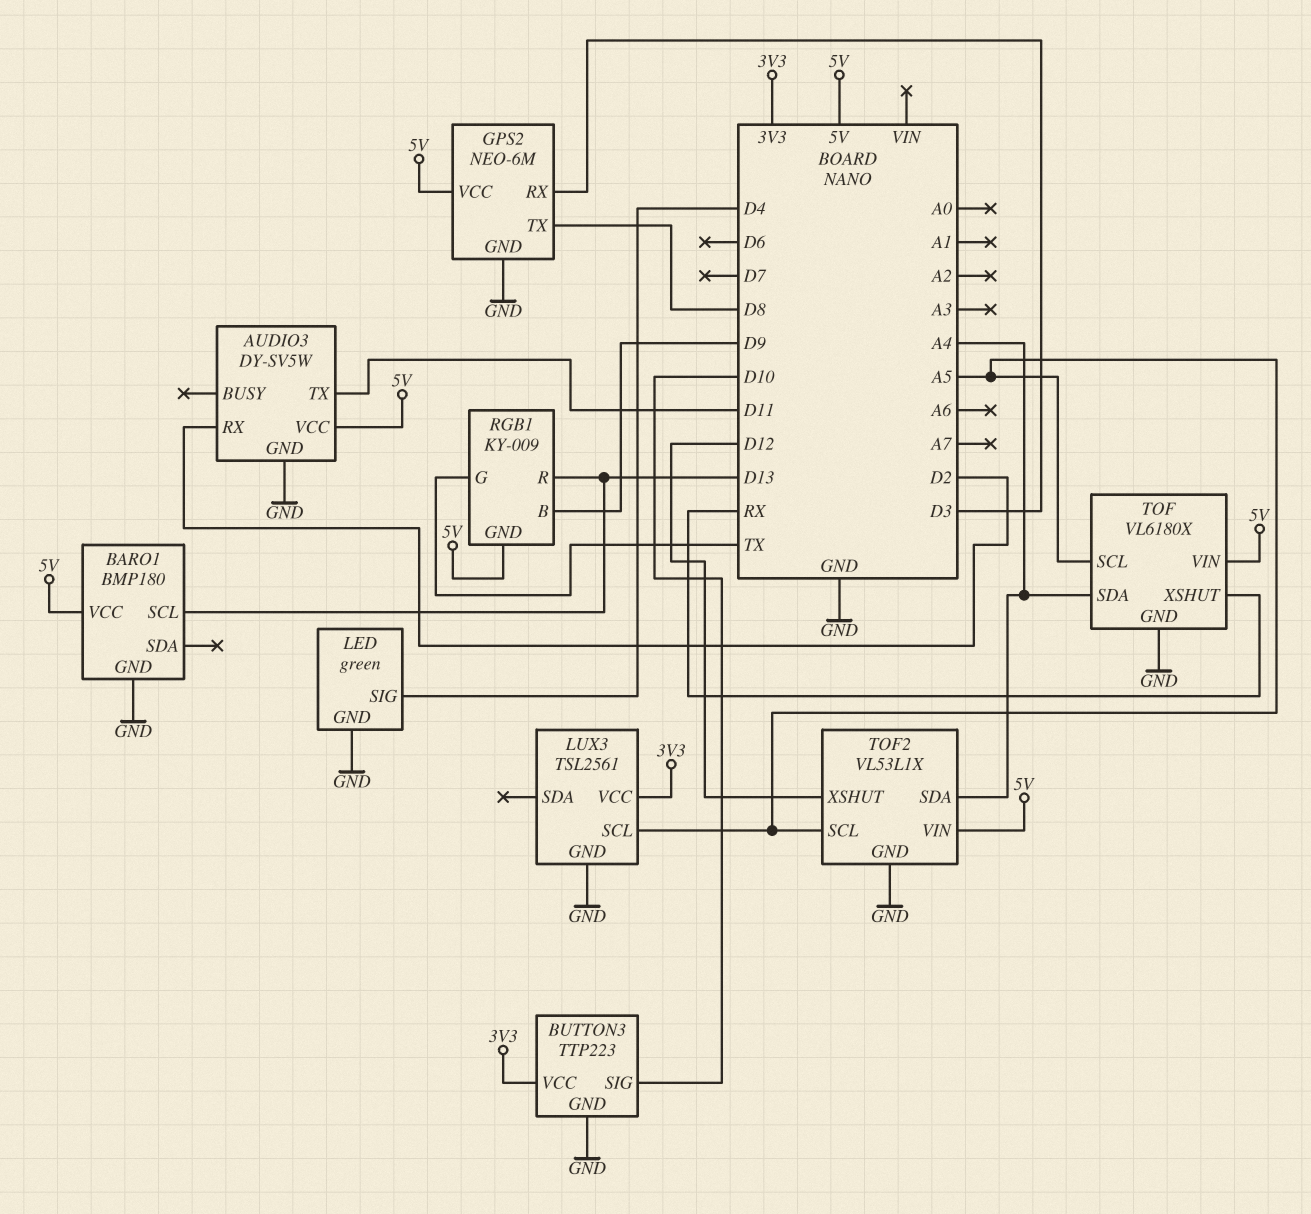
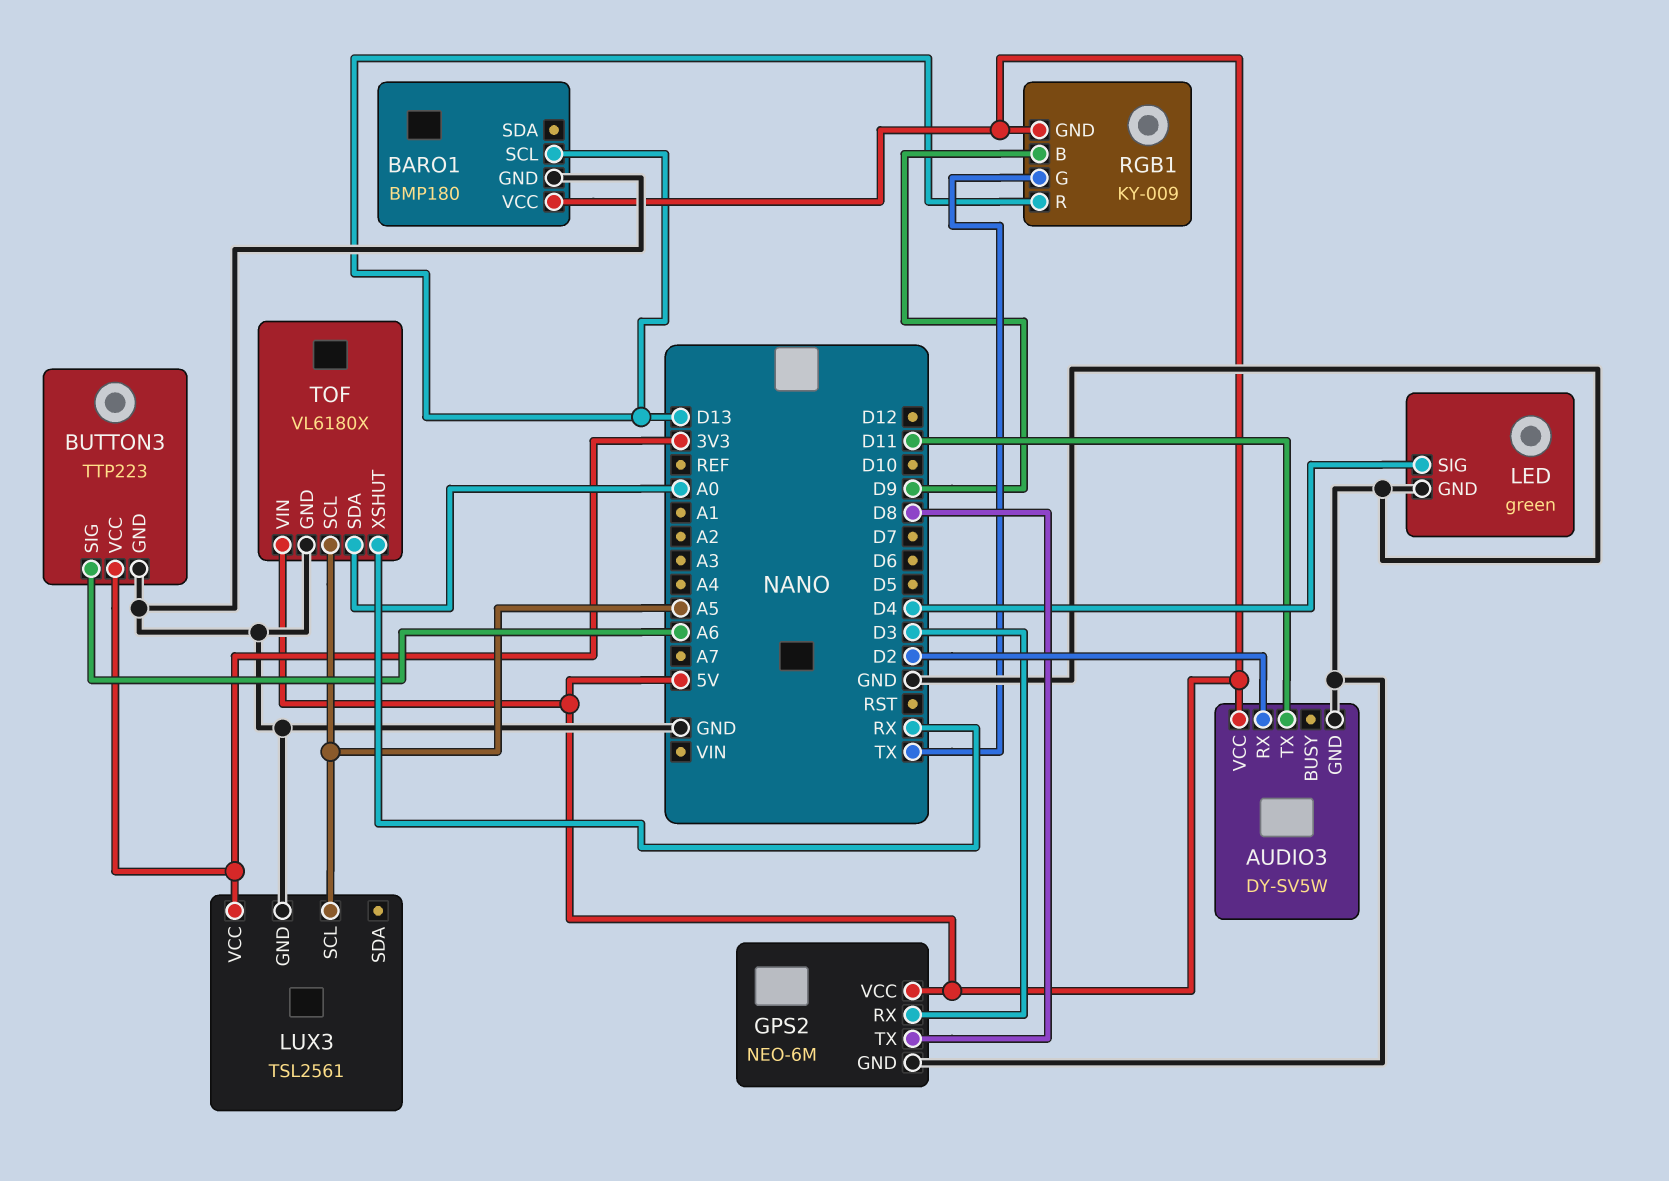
BUTTON3 pin SIG: D10 -> A6
TOF pin SDA: A4 -> A0
TOF2: VL53L1X -> none
TOF2 pin GND: GND -> none
TOF2 pin SCL: A5 -> none
TOF2 pin SDA: A4 -> none
TOF2 pin VIN: 5V -> none
TOF2 pin XSHUT: D12 -> none

